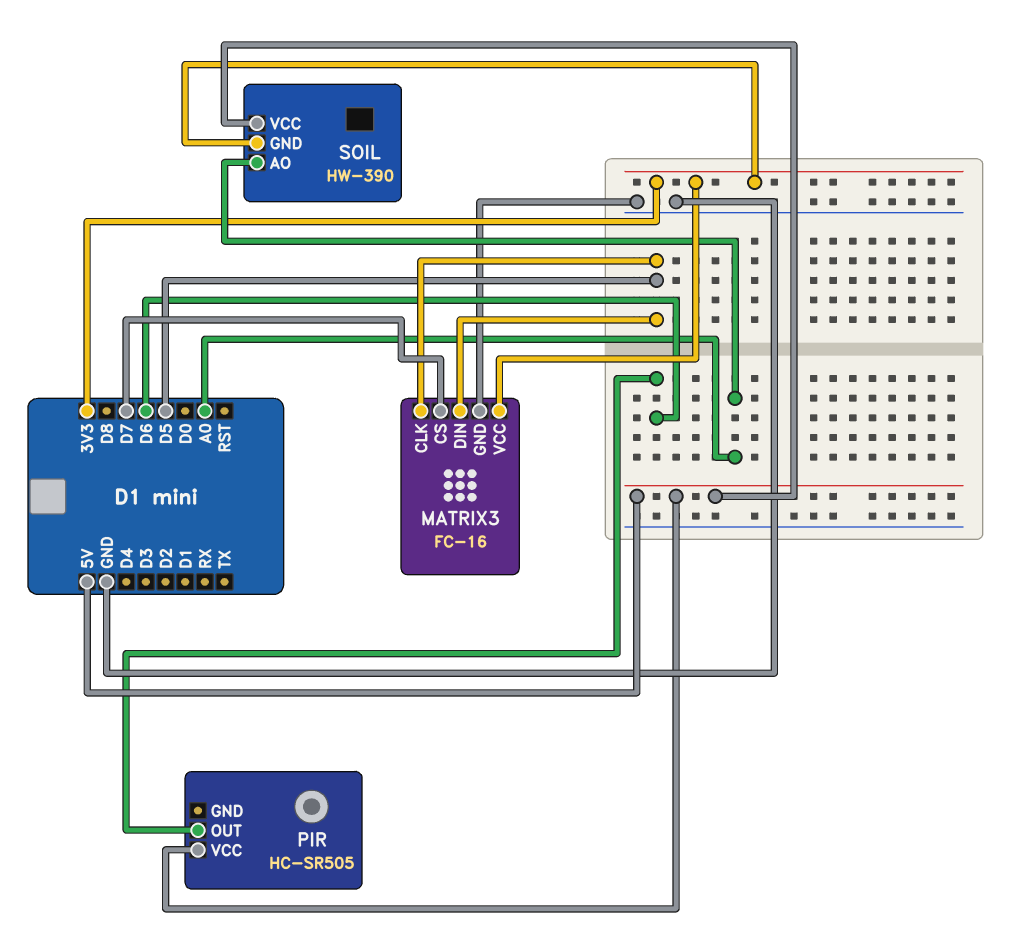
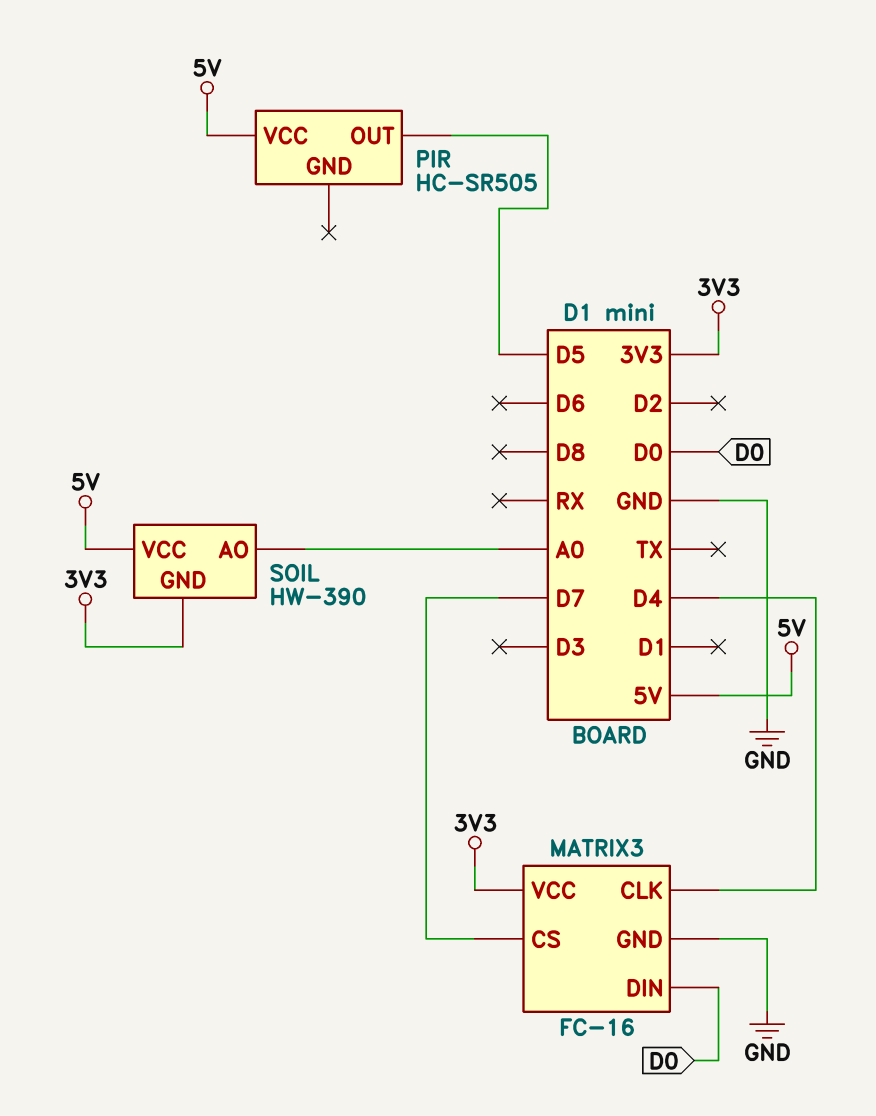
MATRIX3 pin CLK: D5 -> D4
MATRIX3 pin DIN: D5 -> D0
PIR pin OUT: D6 -> D5

